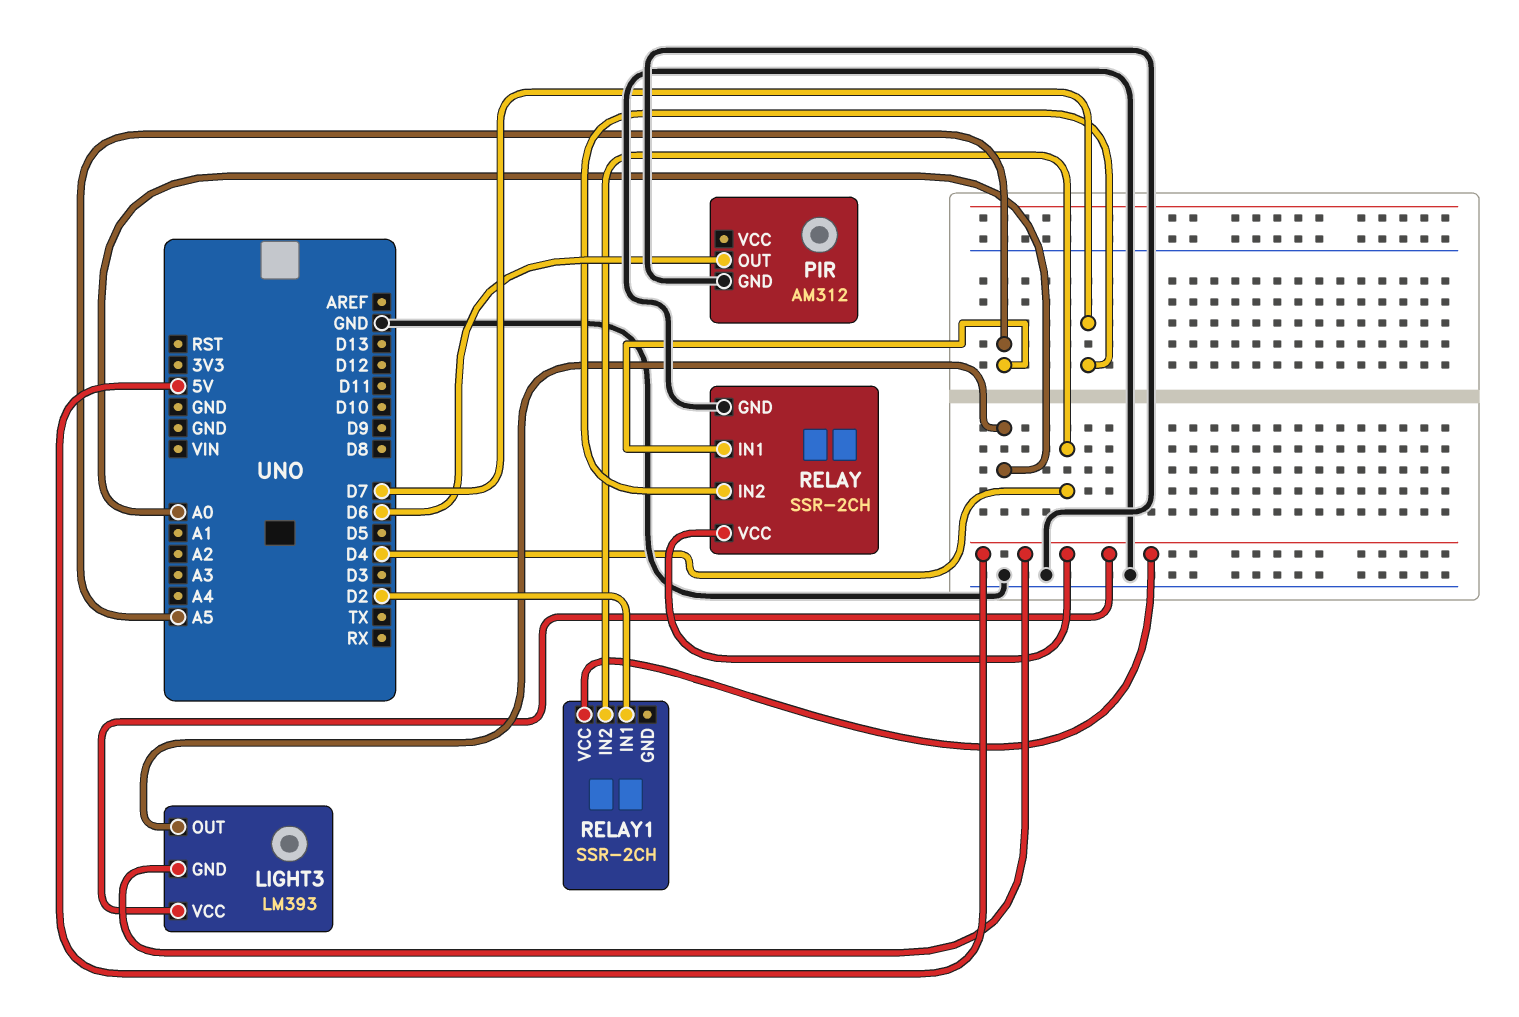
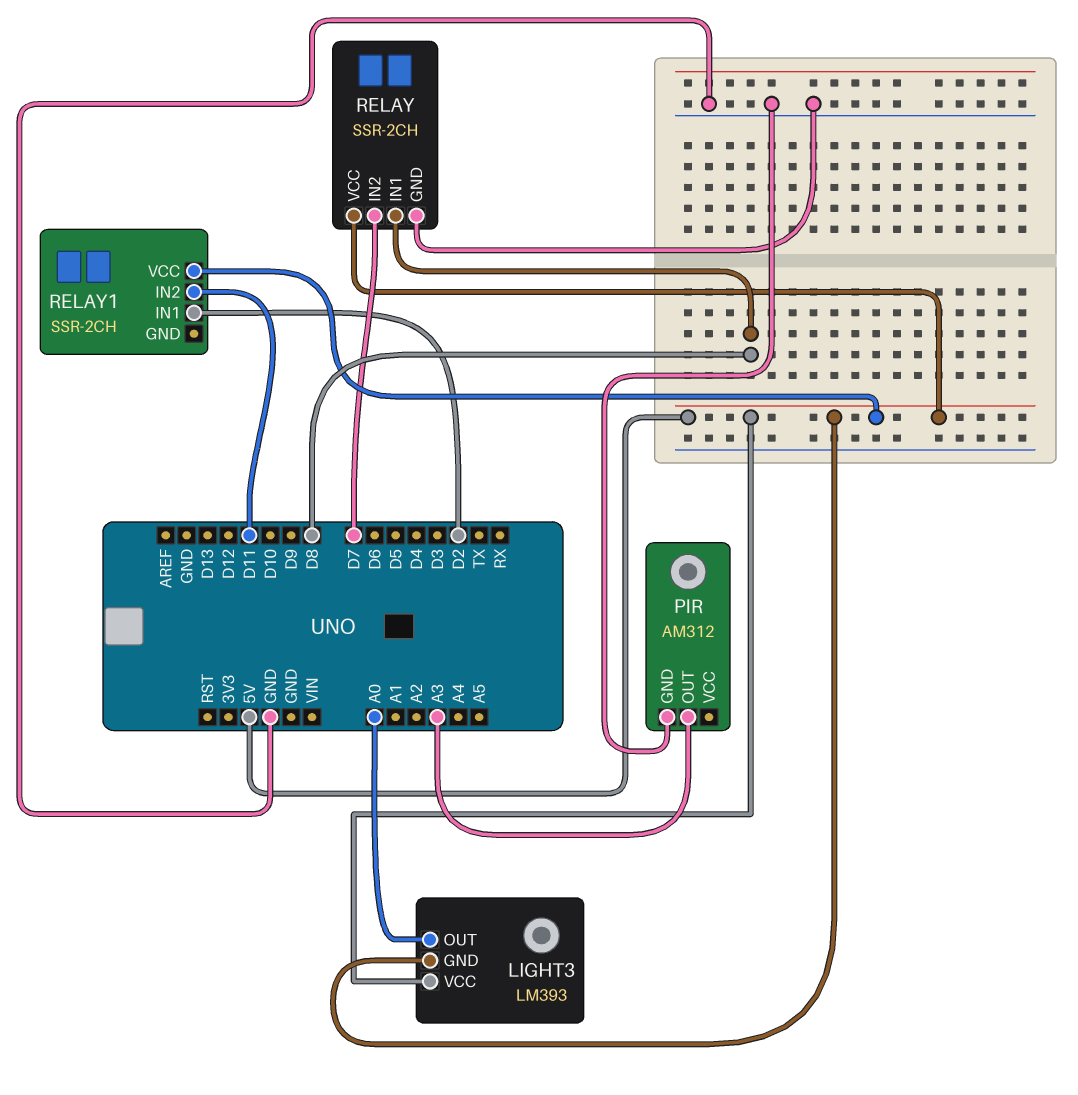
PIR pin OUT: D6 -> A3
RELAY pin IN1: A5 -> D8
RELAY1 pin IN2: D4 -> D11

